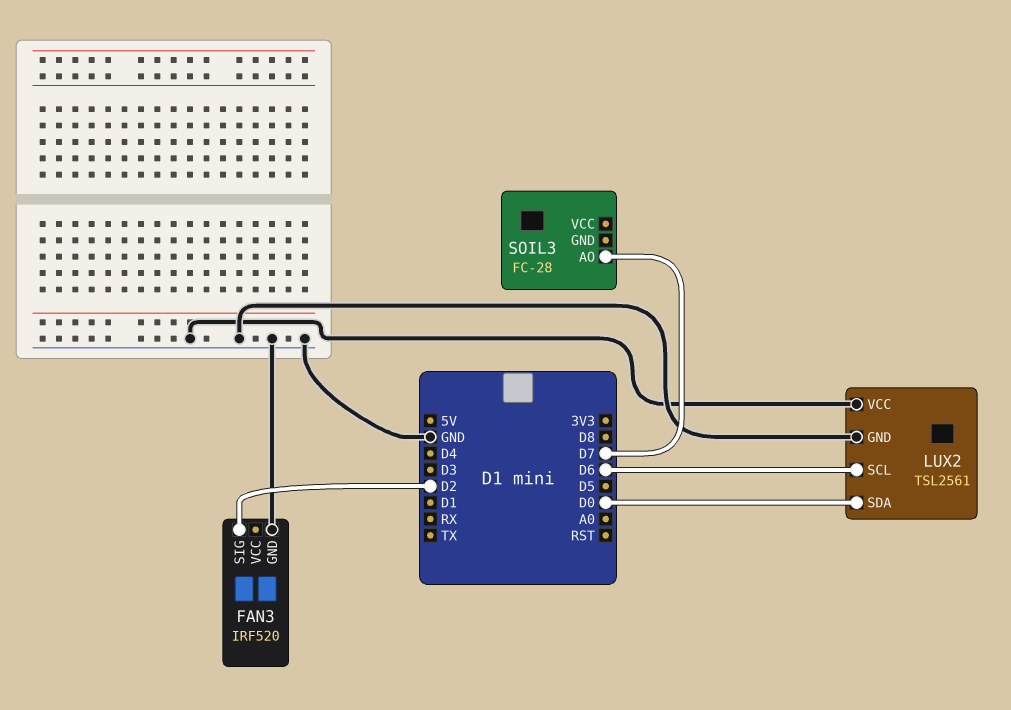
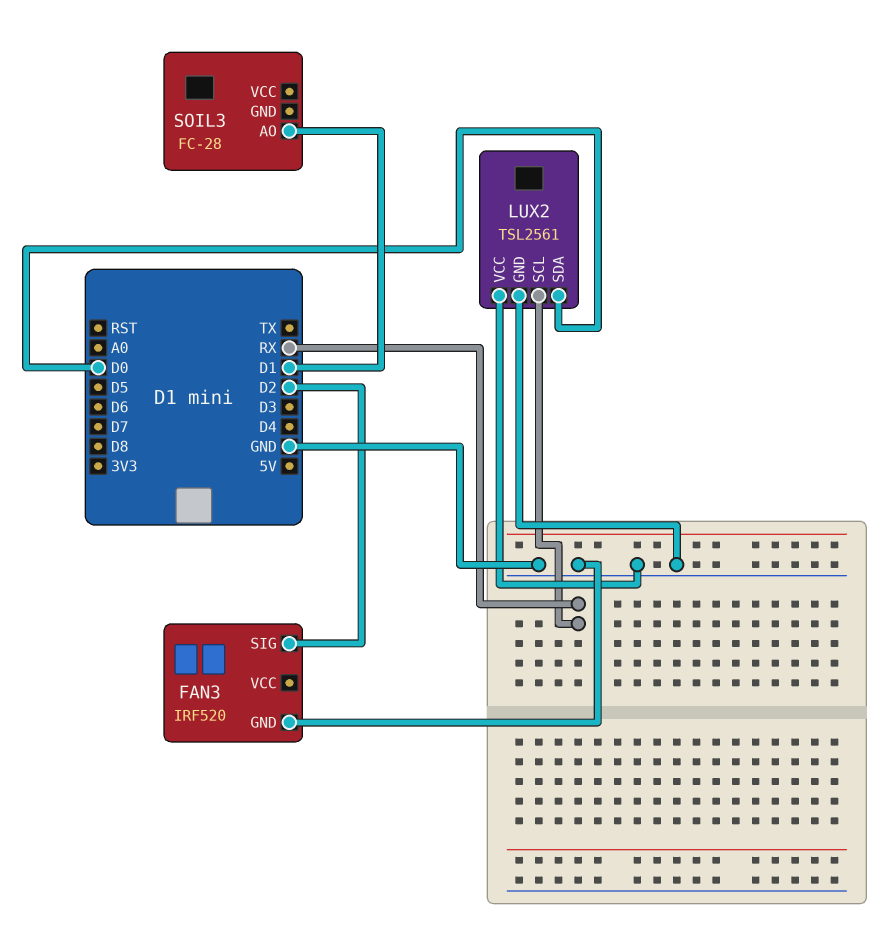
LUX2 pin SCL: D6 -> RX
SOIL3 pin AO: D7 -> D1

